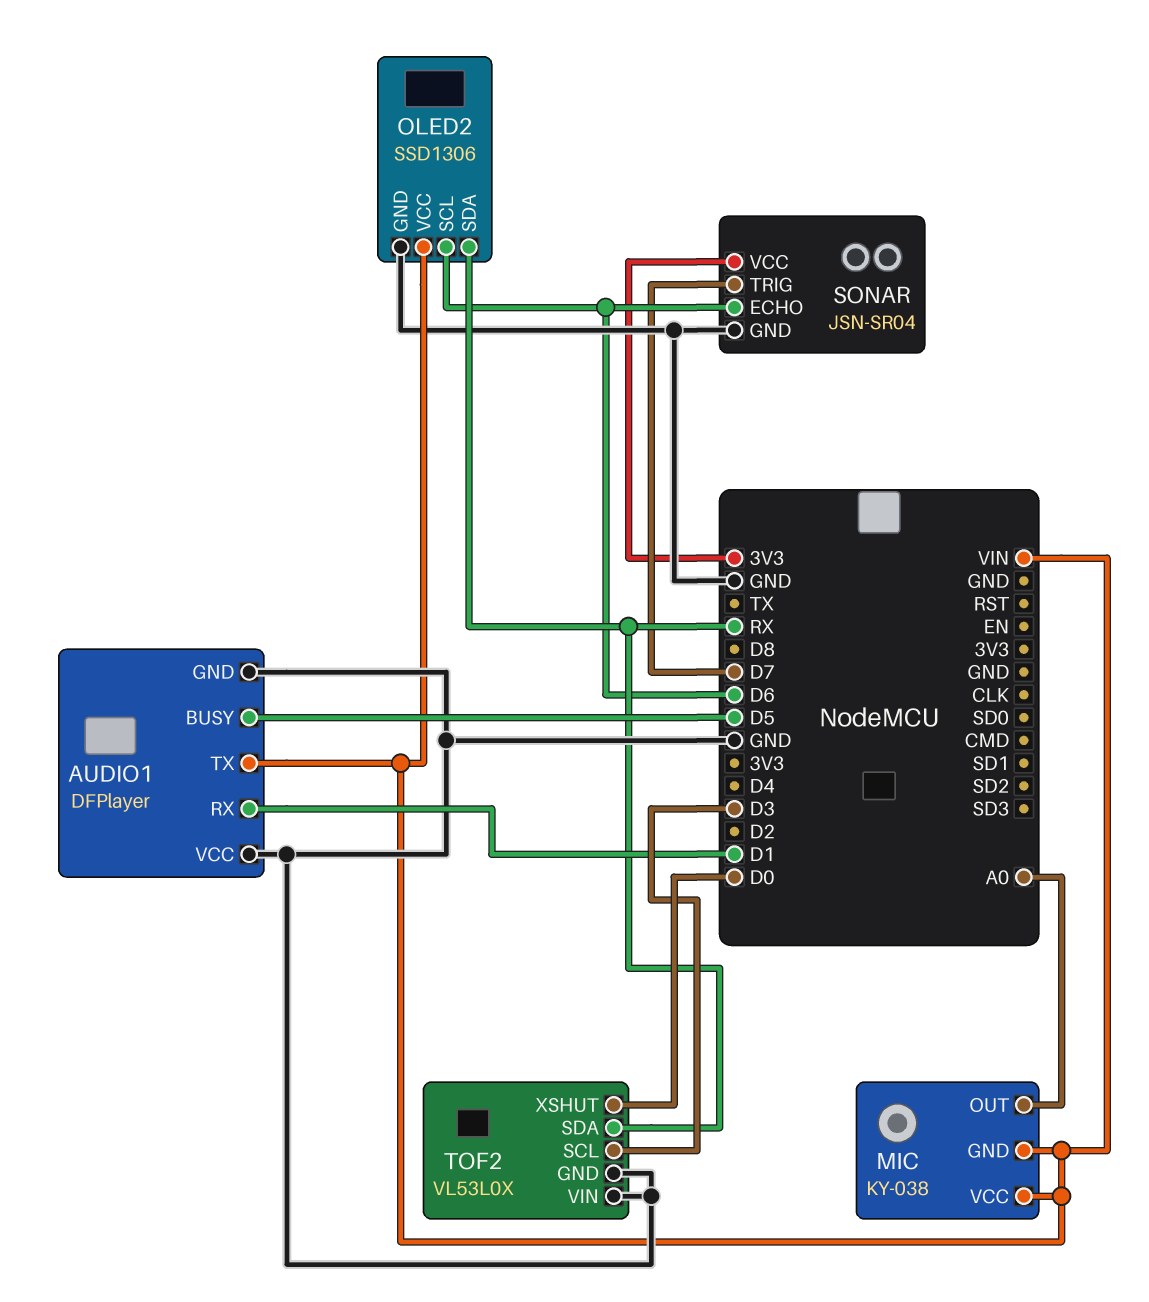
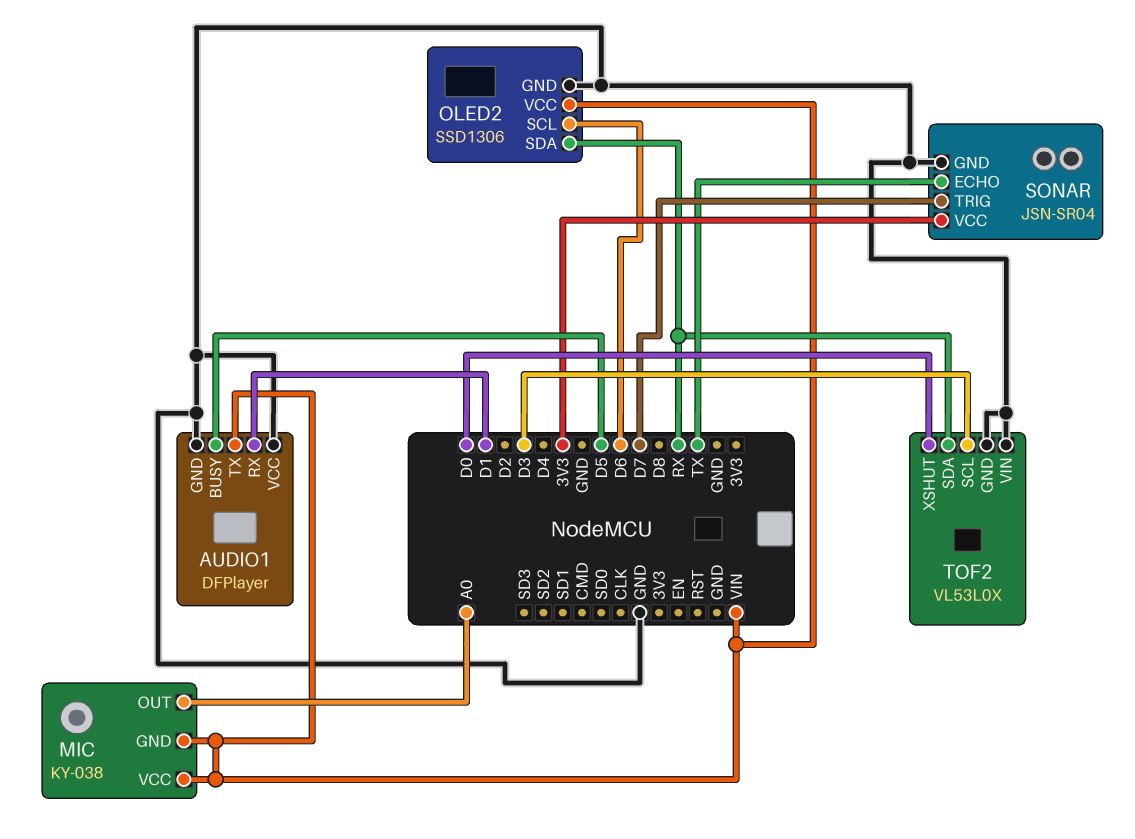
SONAR pin ECHO: D6 -> TX

